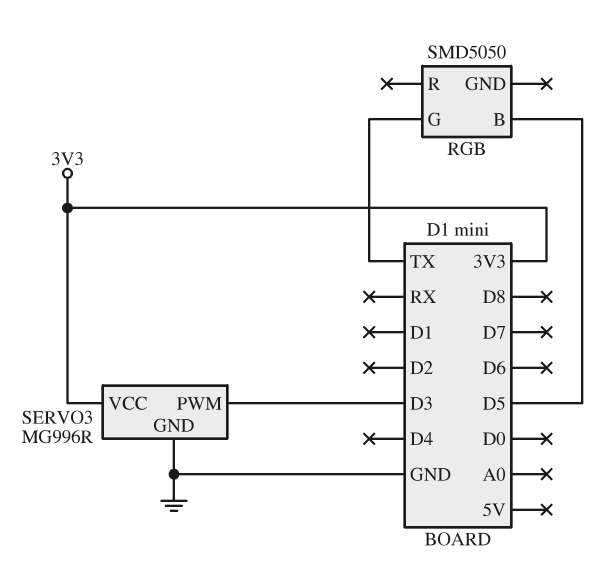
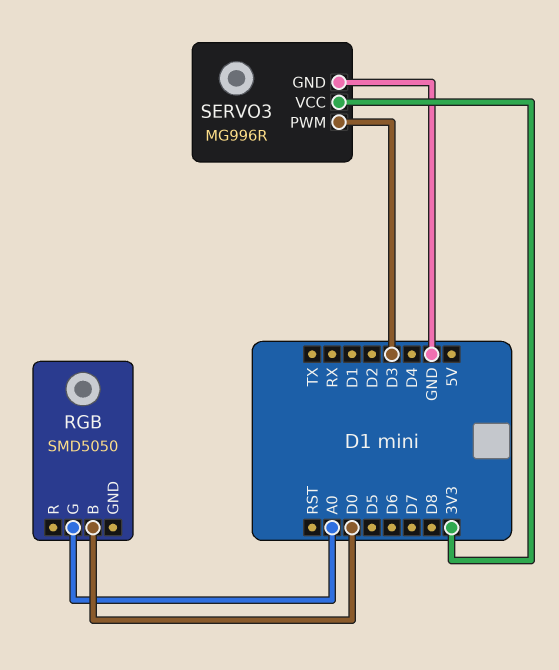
RGB pin B: D5 -> D0
RGB pin G: TX -> A0

